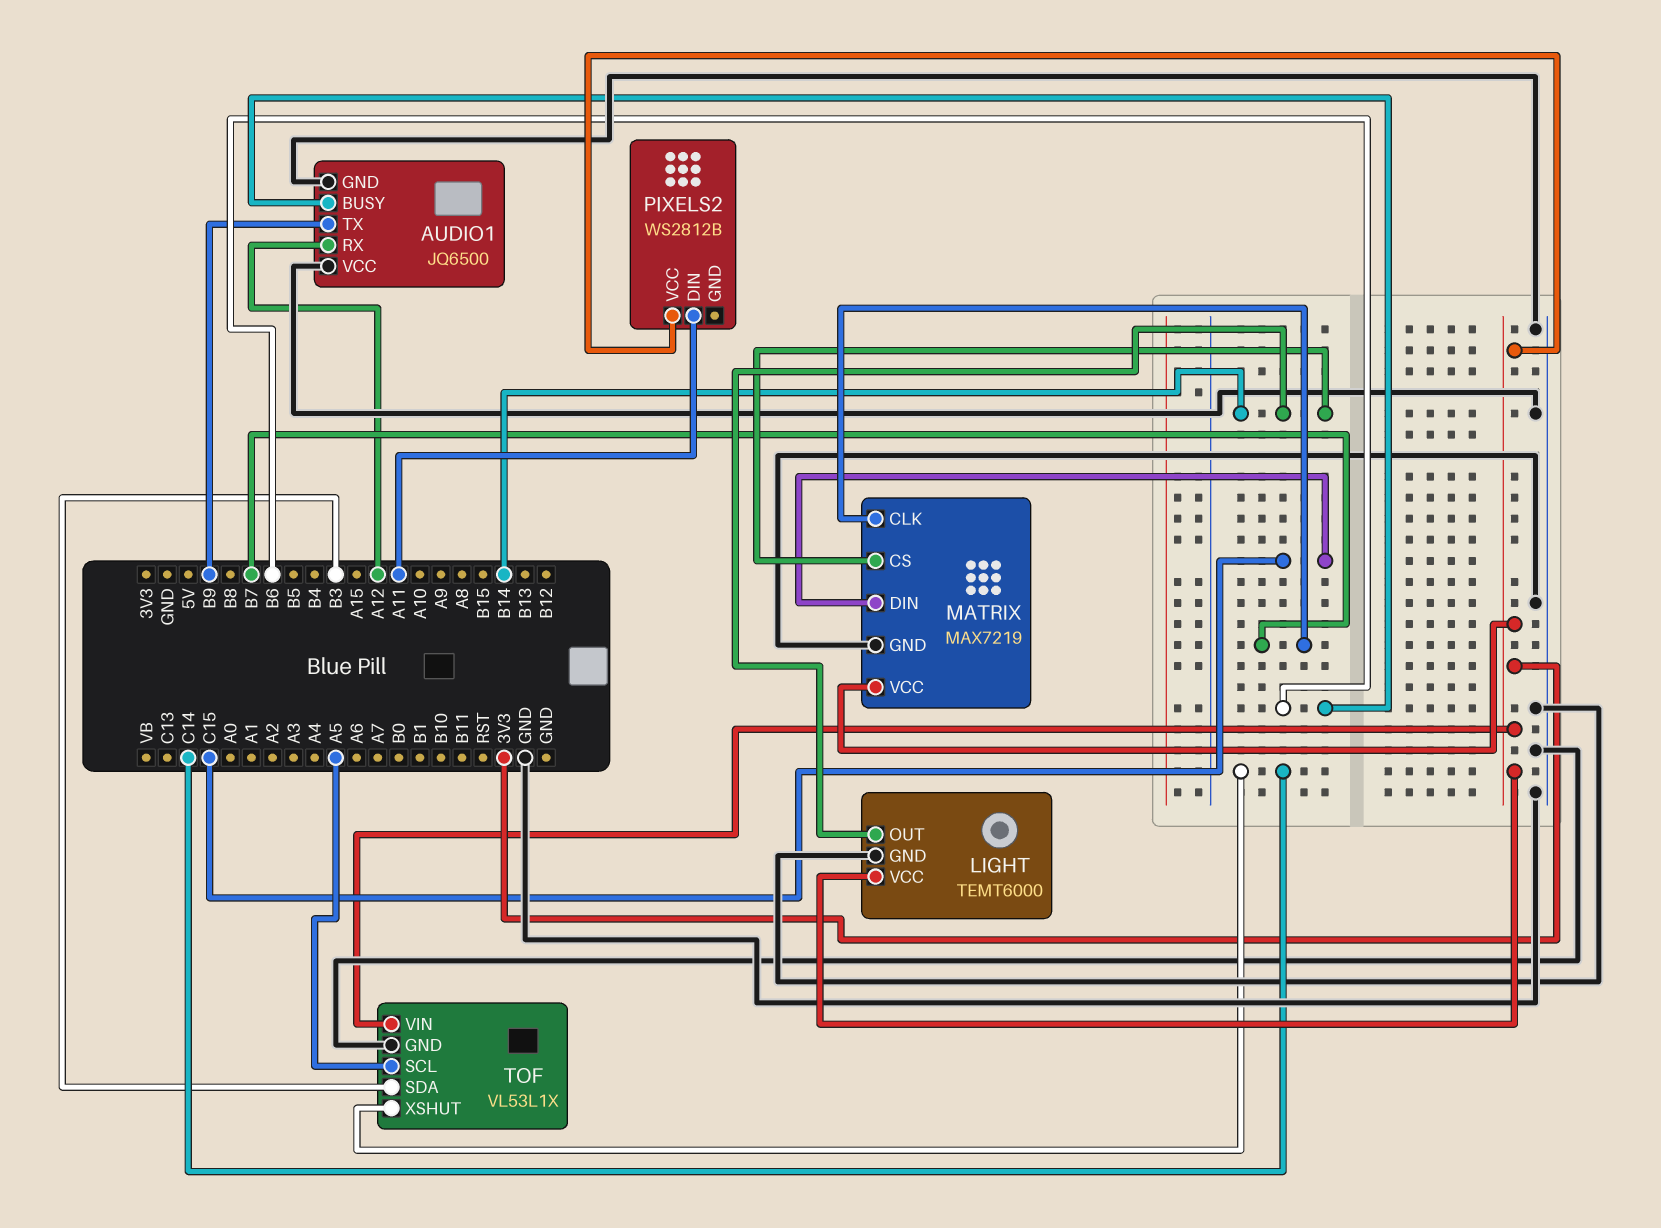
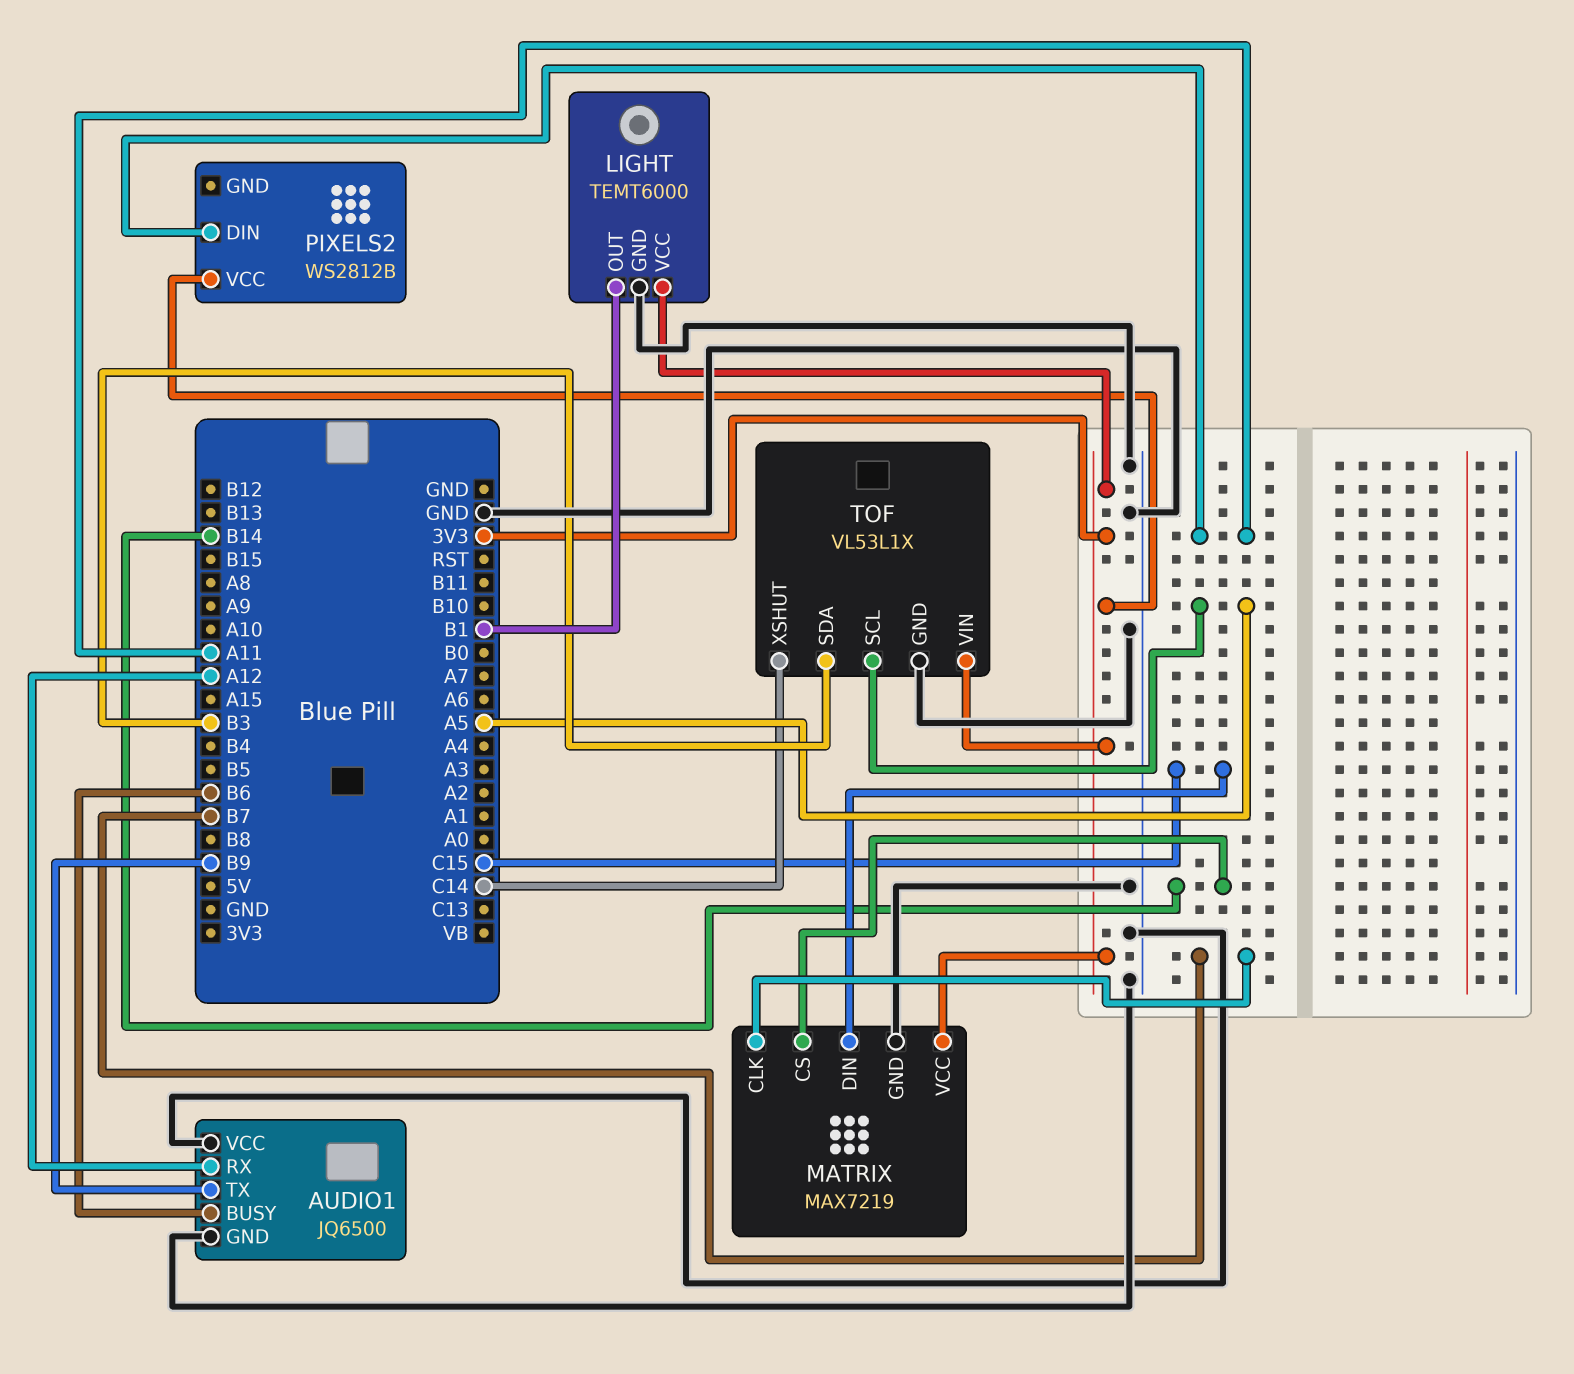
LIGHT pin OUT: B14 -> B1

